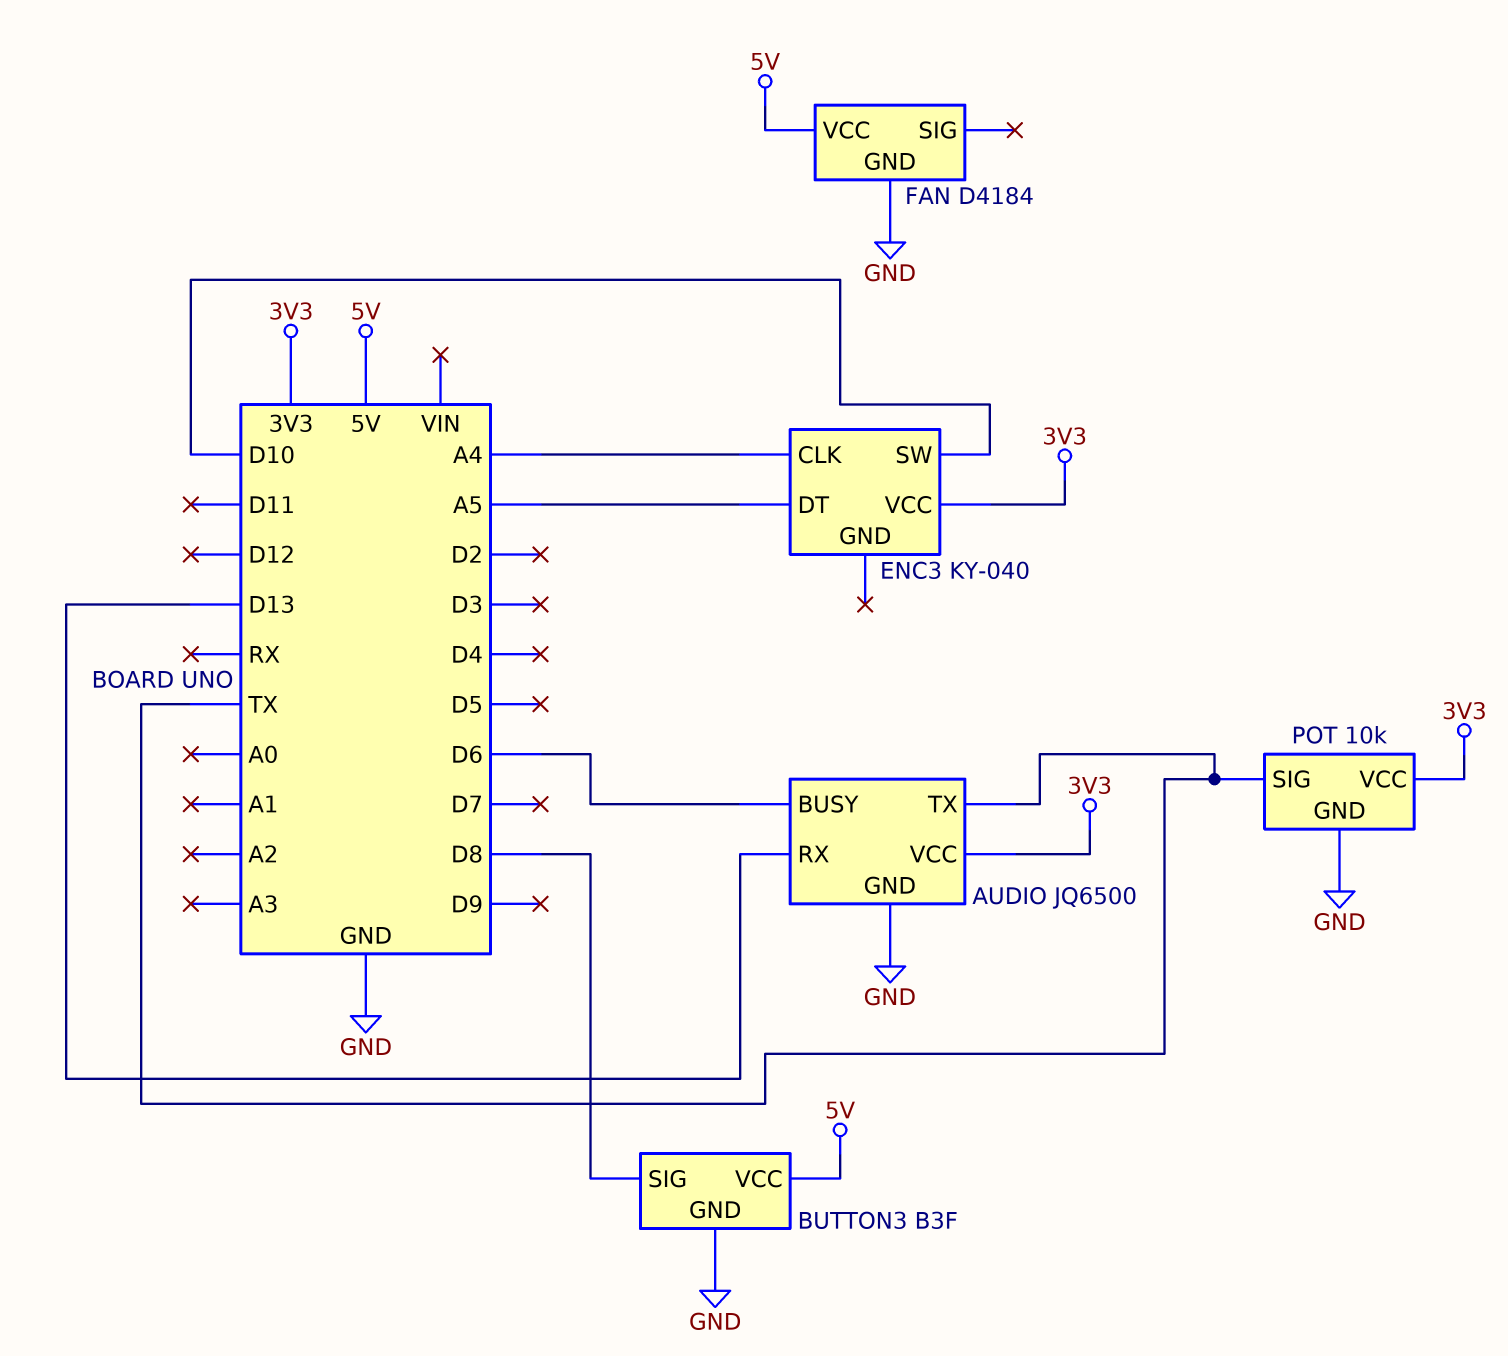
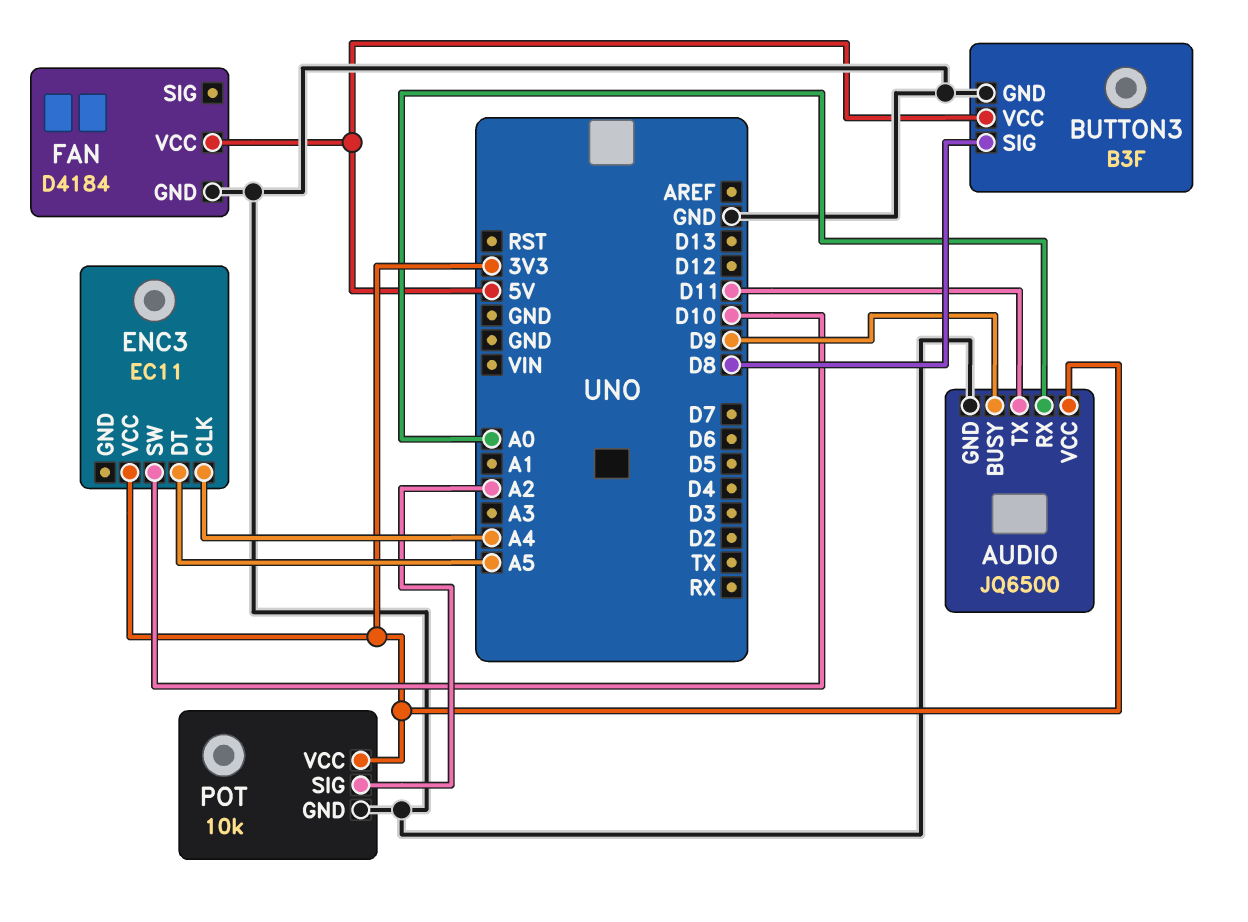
AUDIO pin BUSY: D6 -> D9
AUDIO pin RX: D13 -> A0
AUDIO pin TX: TX -> D11
ENC3: KY-040 -> EC11
POT pin SIG: TX -> A2

